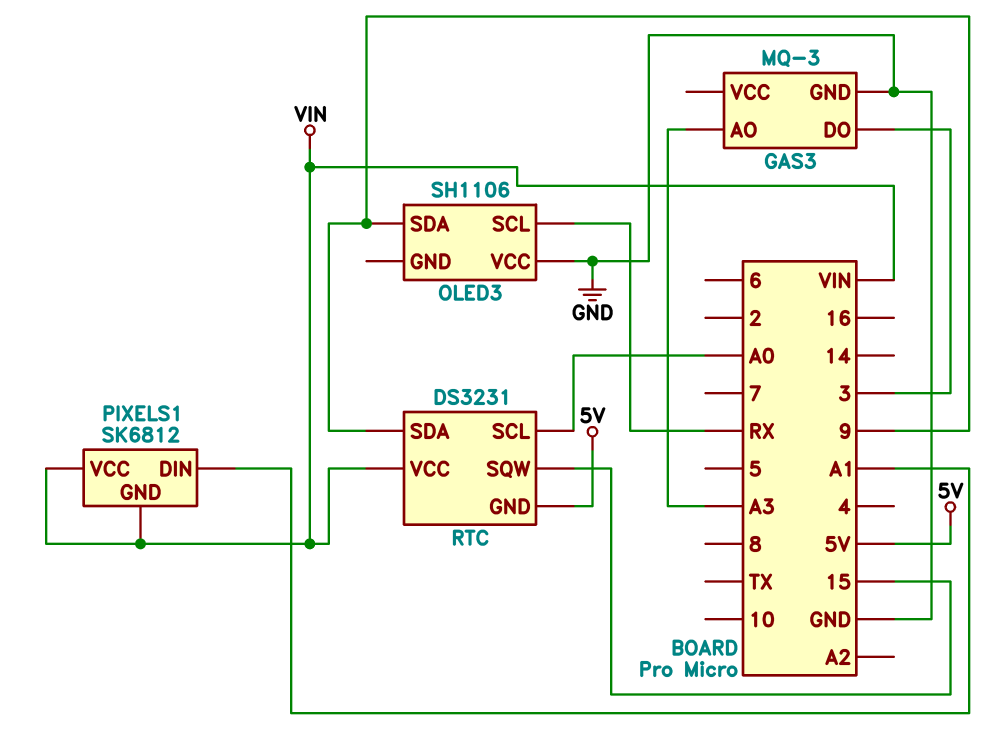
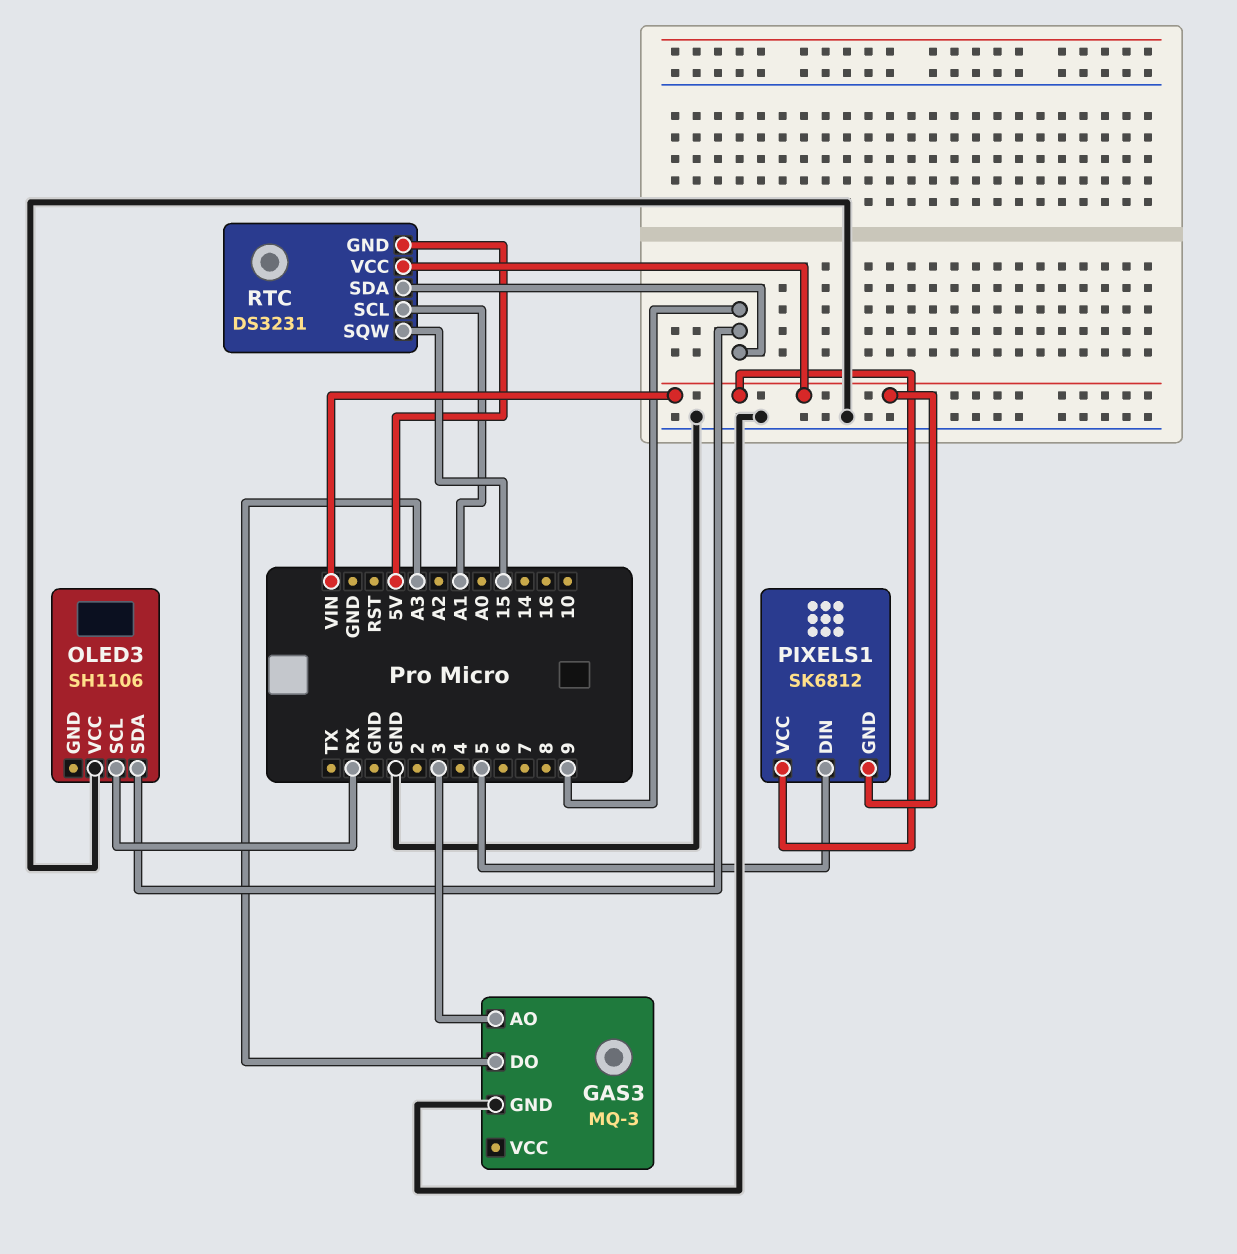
GAS3 pin AO: A3 -> 3
GAS3 pin DO: 3 -> A3
PIXELS1 pin DIN: A1 -> 5
RTC pin SCL: A0 -> A1

